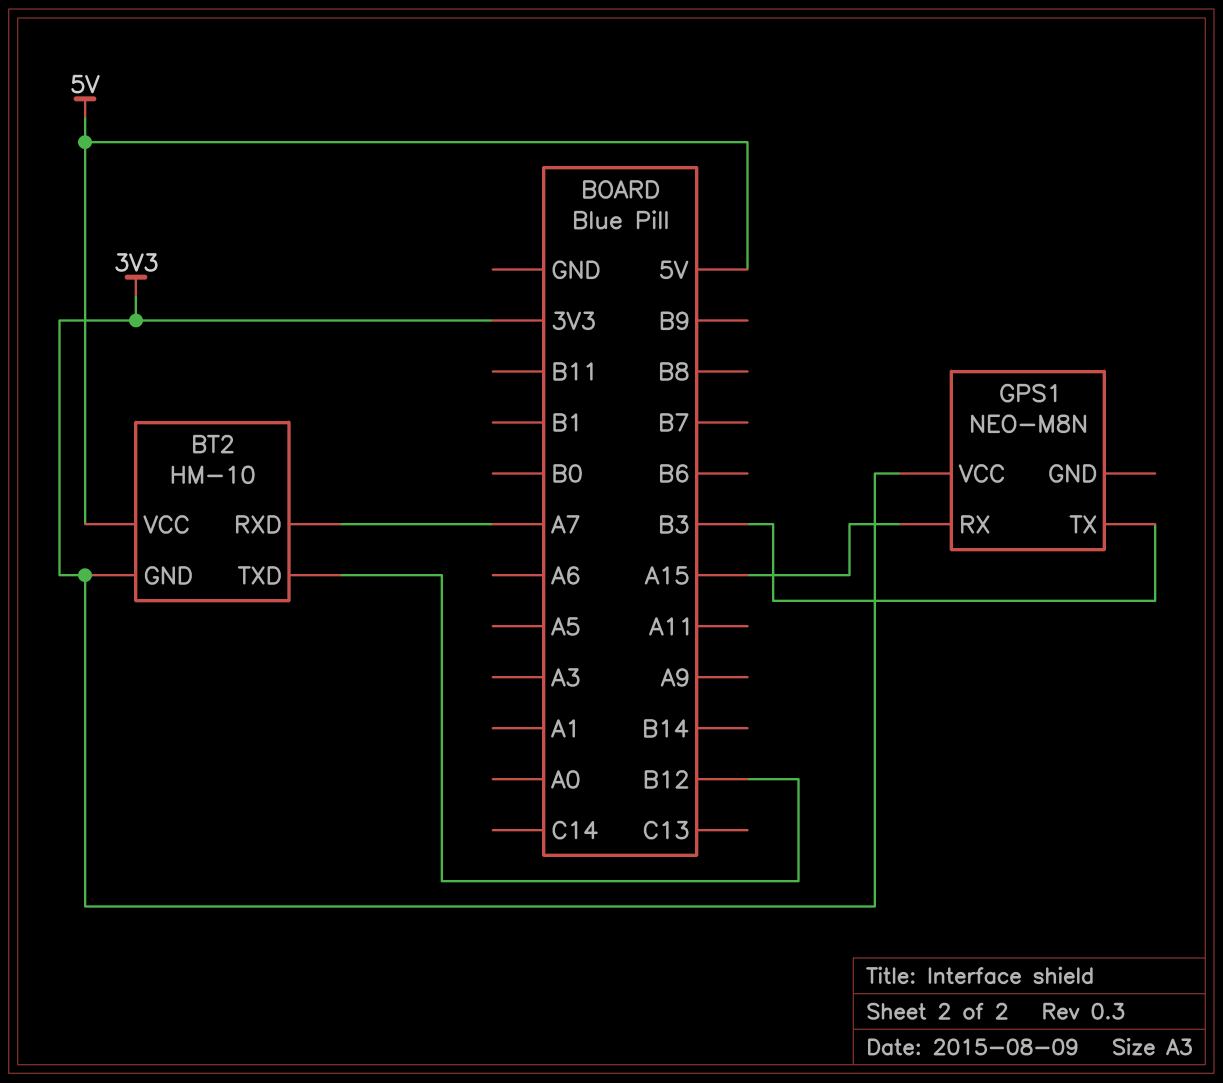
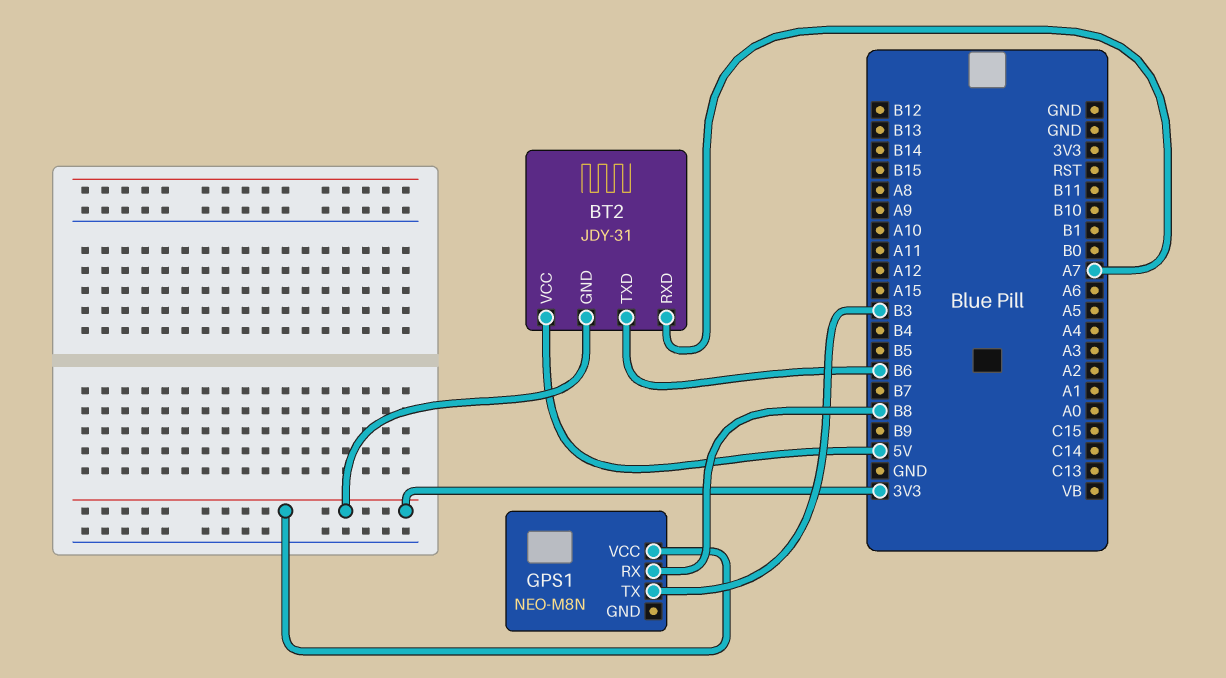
BT2: HM-10 -> JDY-31
BT2 pin TXD: B12 -> B6
GPS1 pin RX: A15 -> B8

